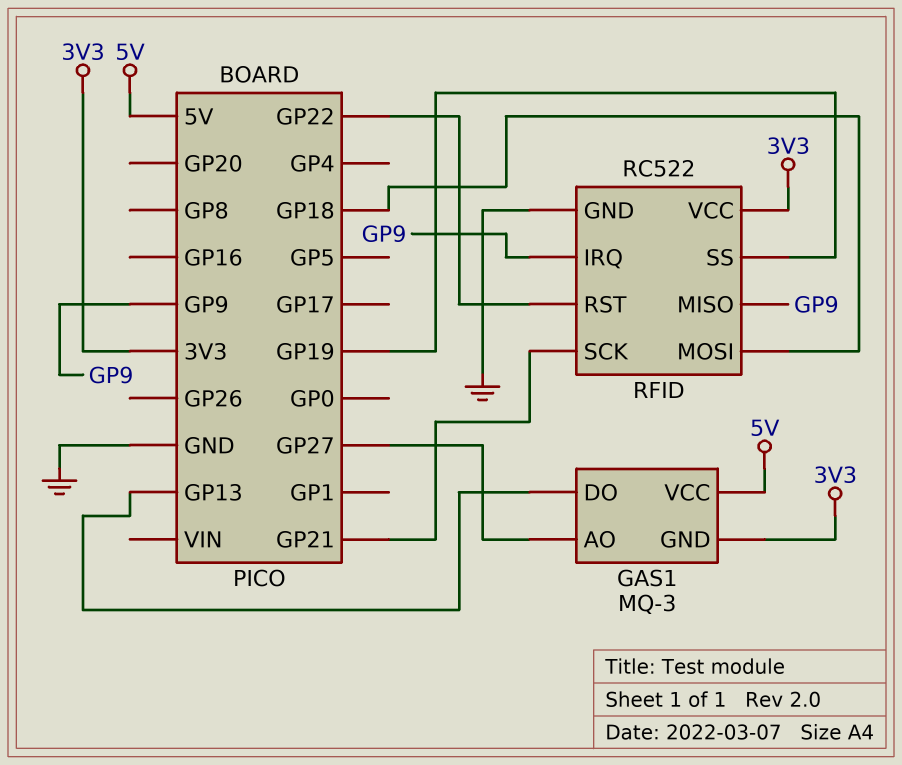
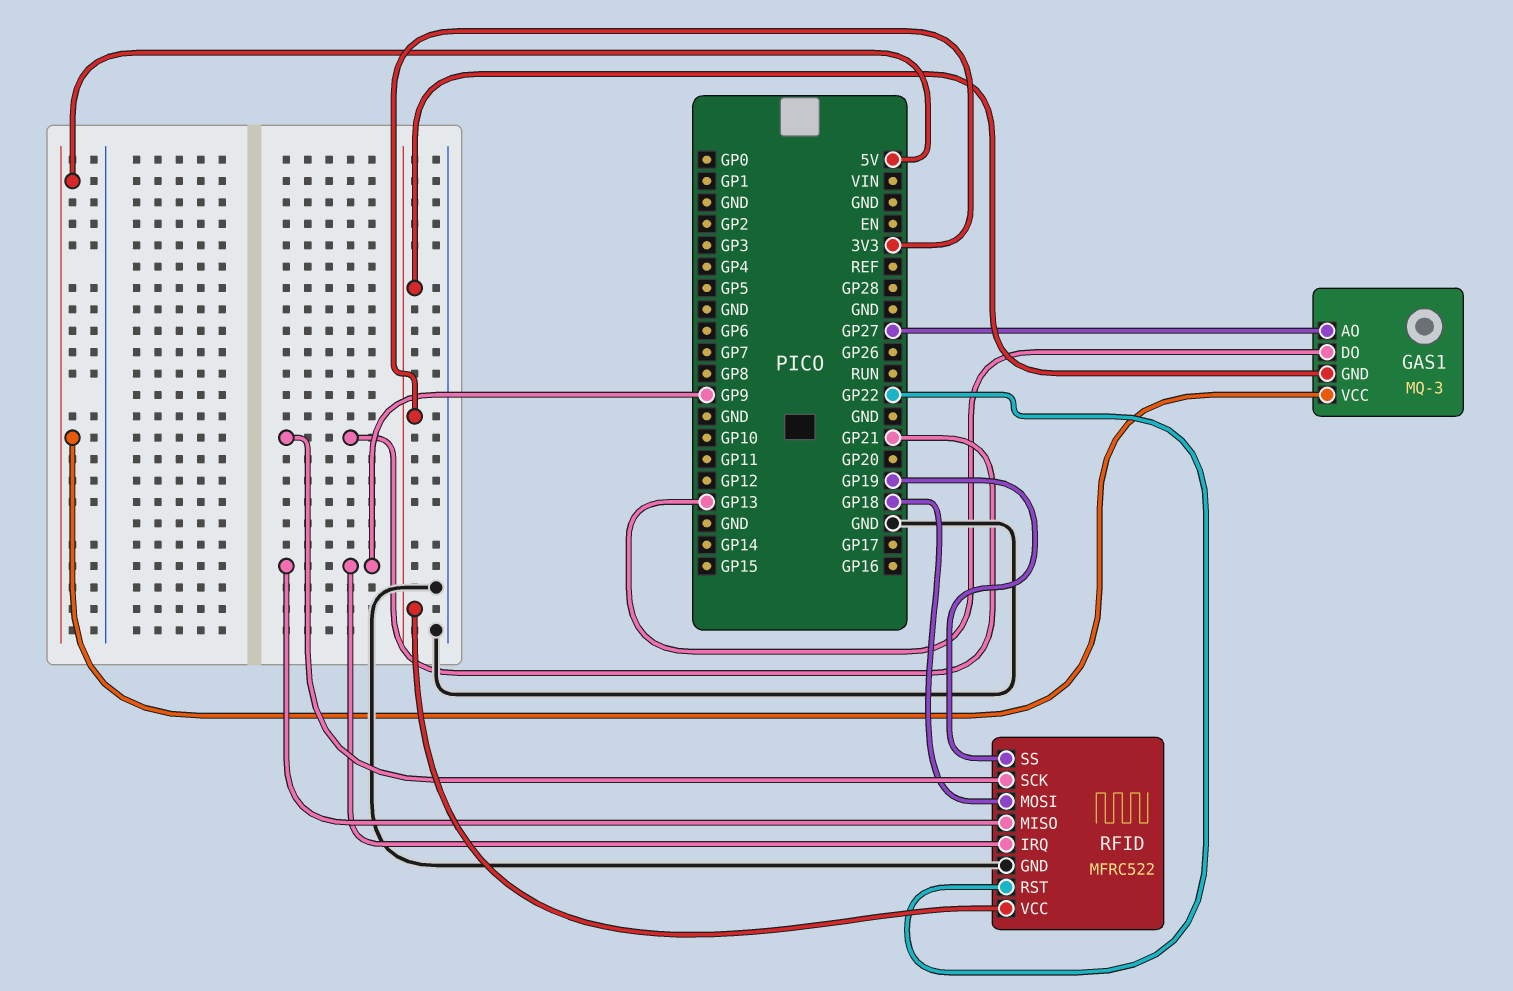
RFID: RC522 -> MFRC522

